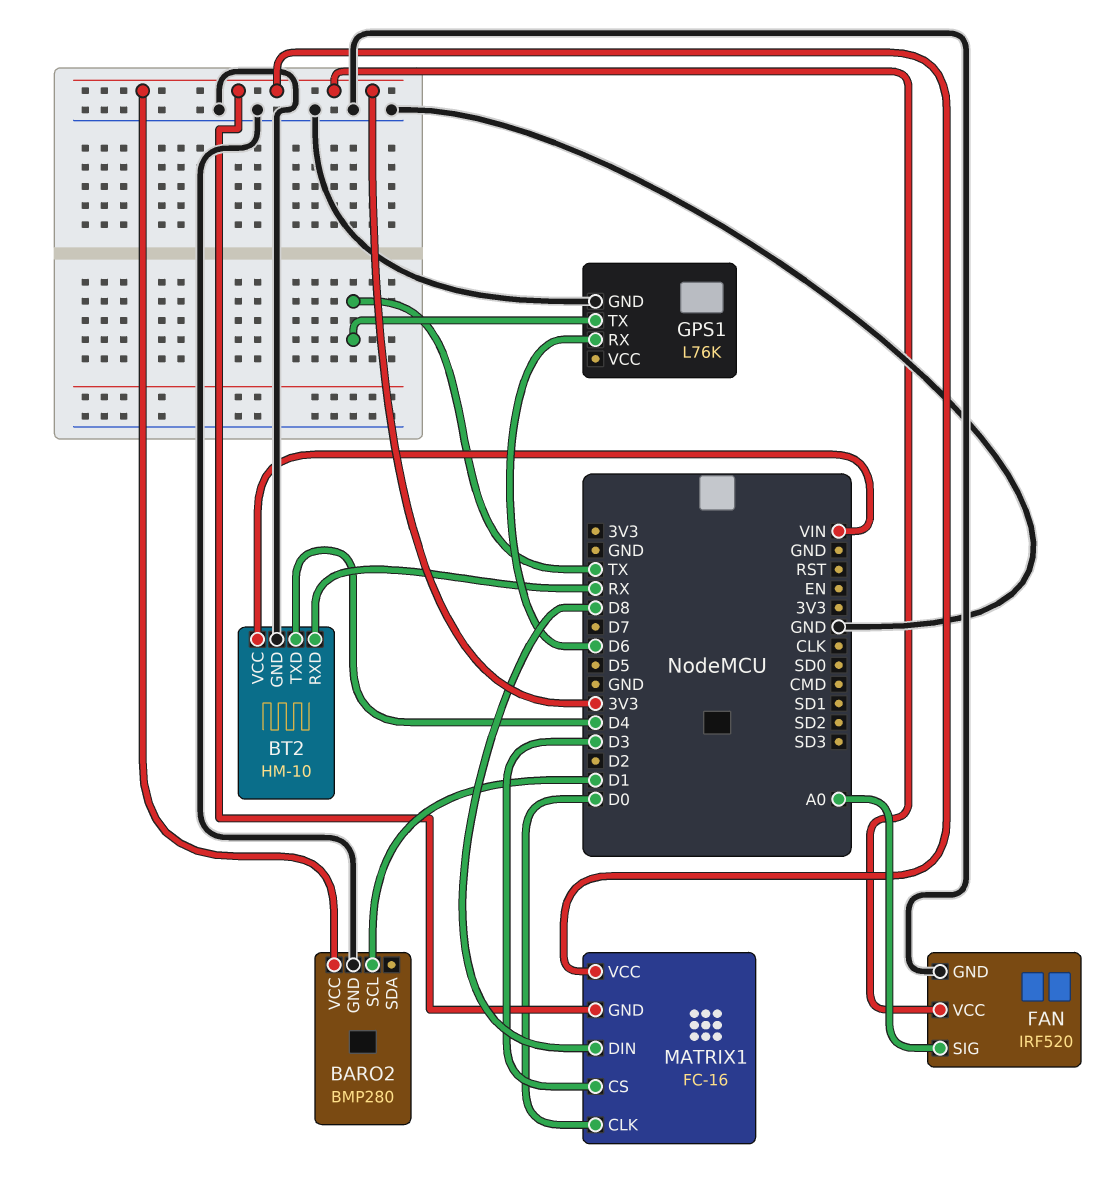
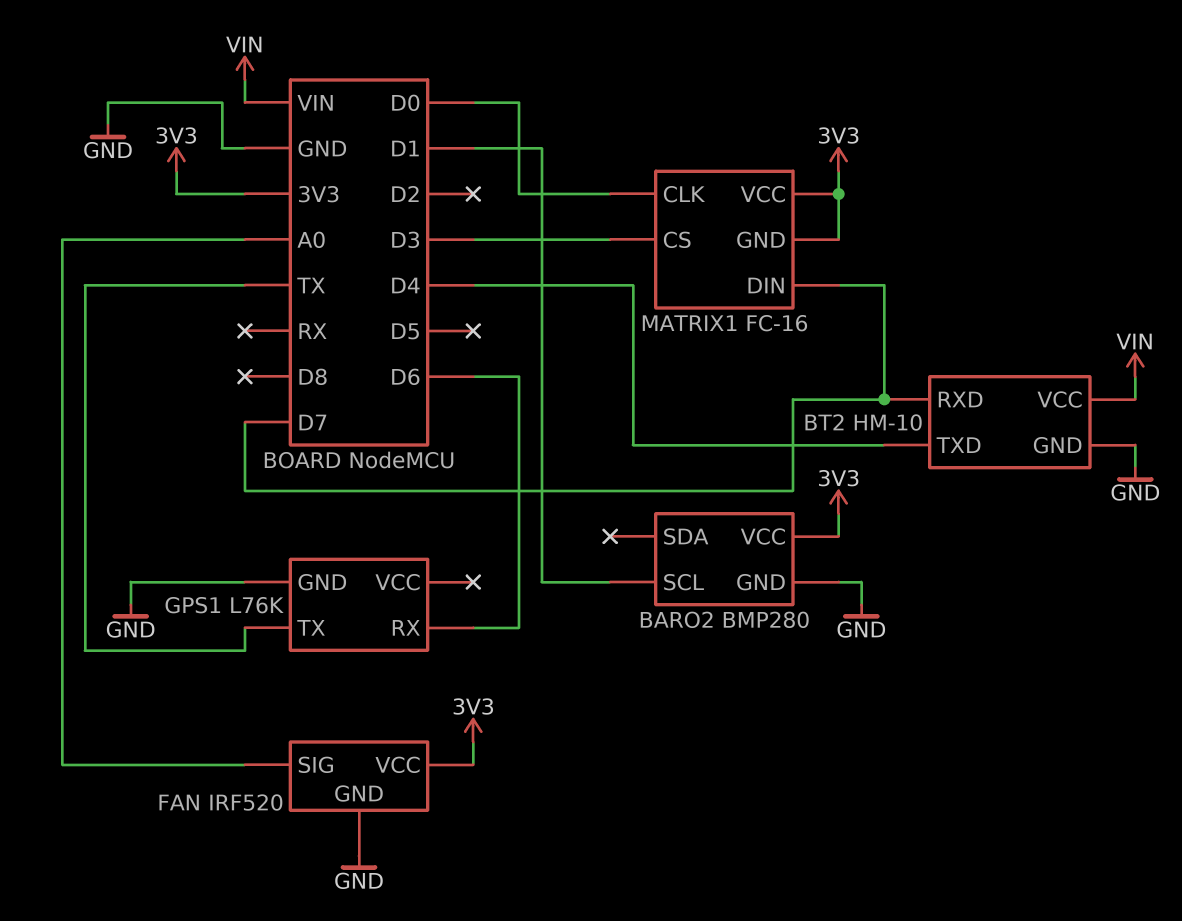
BT2 pin RXD: RX -> D7
MATRIX1 pin DIN: D8 -> D7

